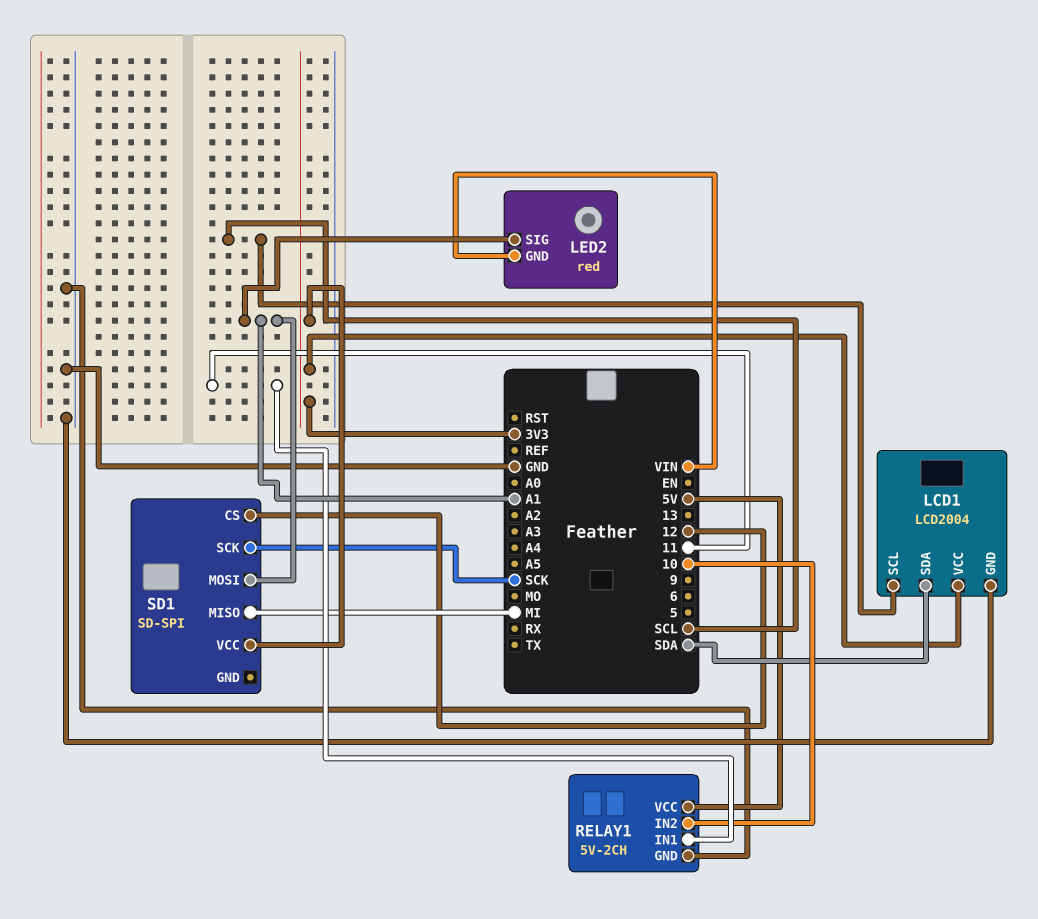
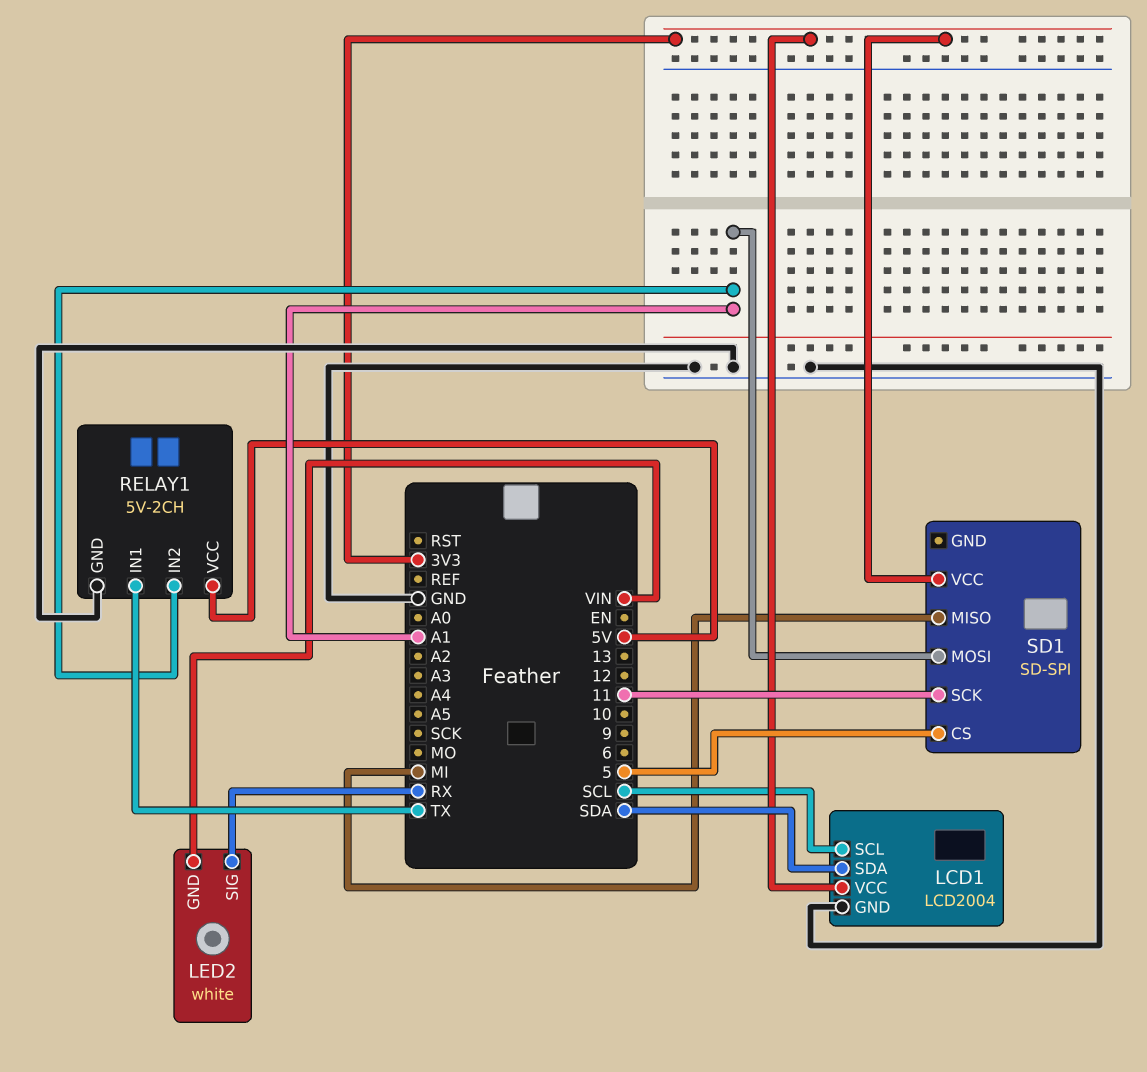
LED2: red -> white
LED2 pin SIG: A1 -> RX
RELAY1 pin IN1: 11 -> TX
RELAY1 pin IN2: 10 -> A1
SD1 pin CS: 12 -> 5
SD1 pin SCK: SCK -> 11

